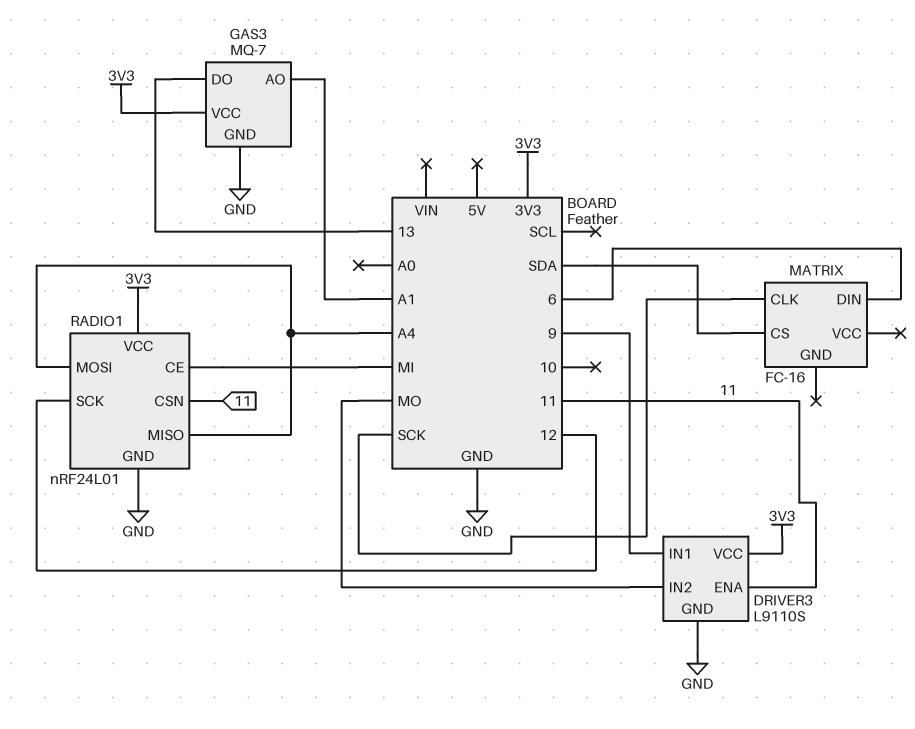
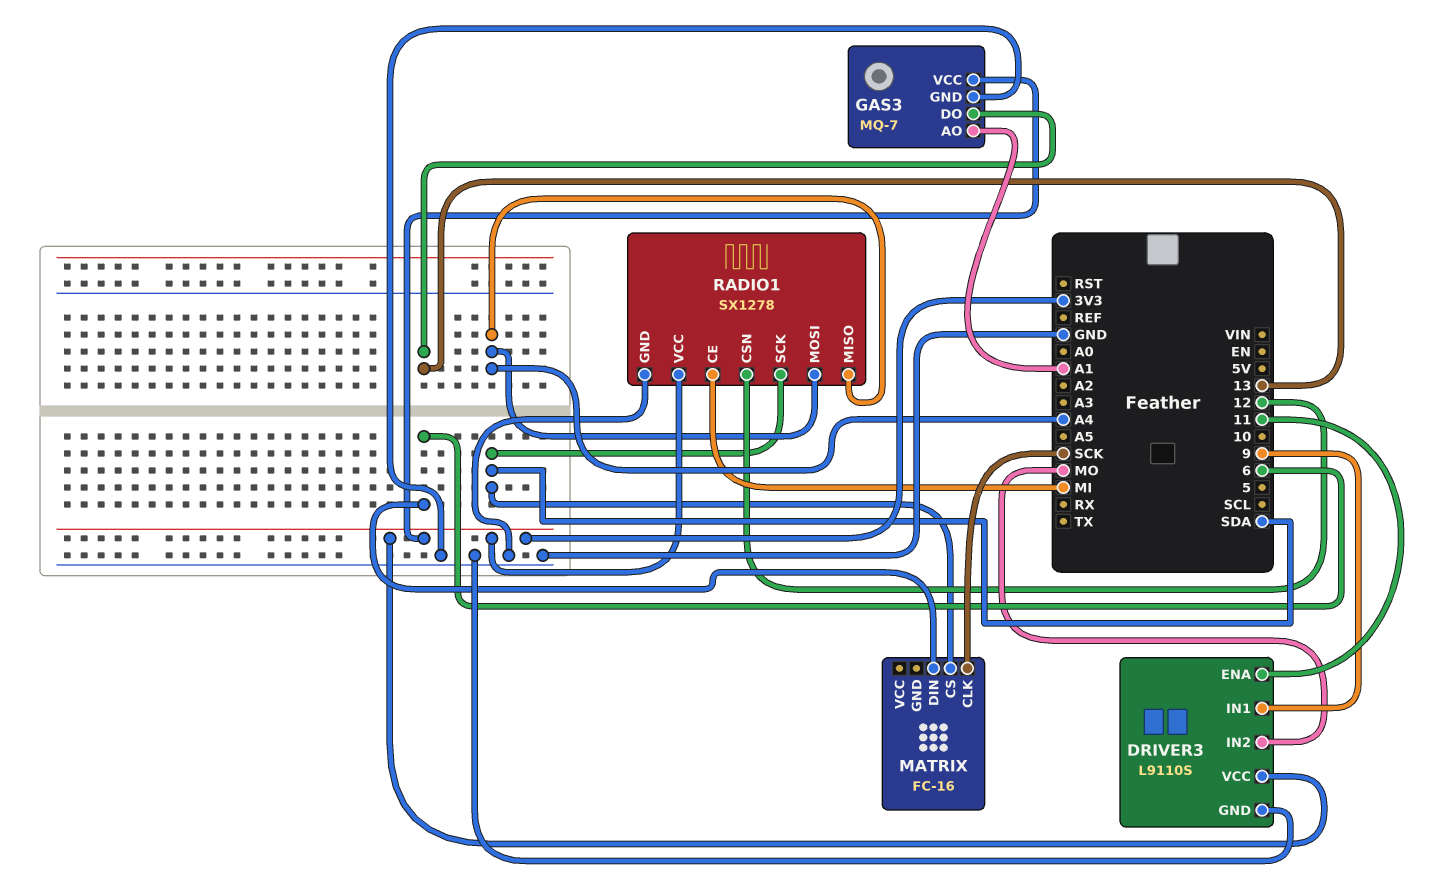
RADIO1: nRF24L01 -> SX1278
RADIO1 pin CSN: 11 -> 12
RADIO1 pin SCK: 12 -> SDA

